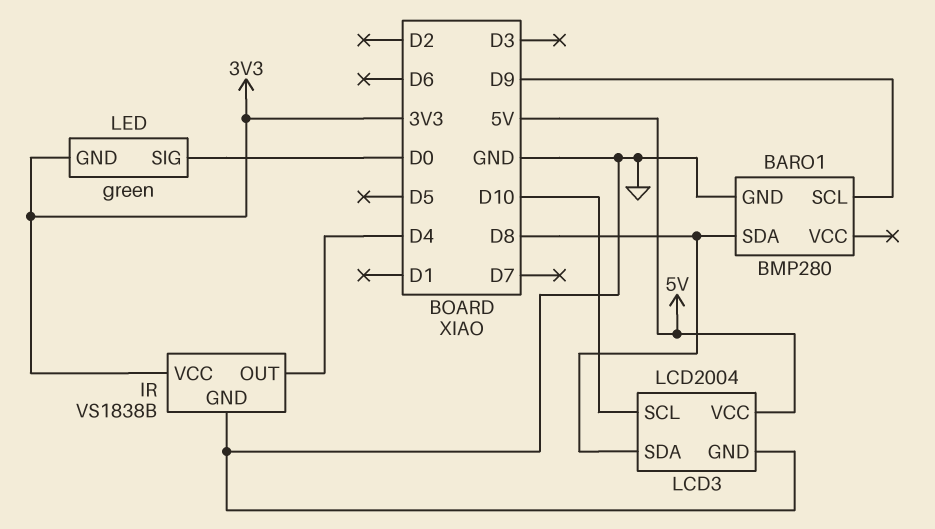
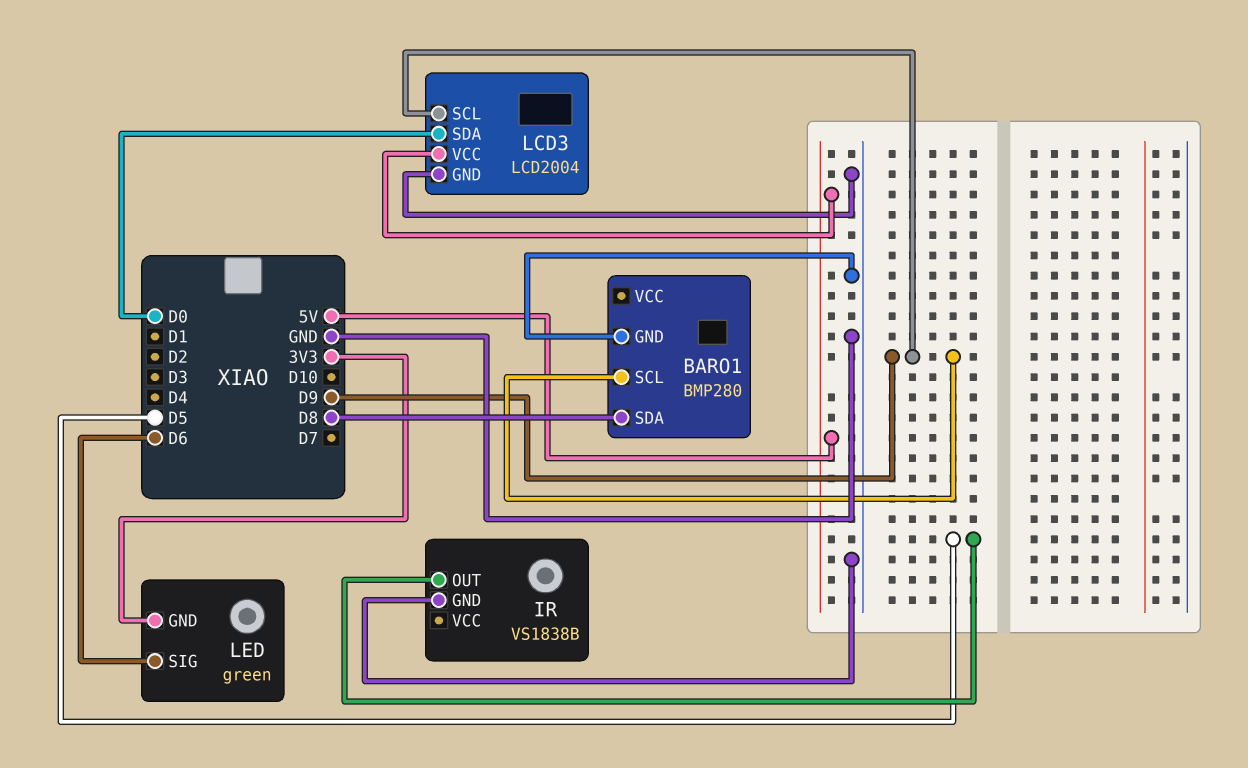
IR pin OUT: D4 -> D5
IR pin VCC: 3V3 -> none
LCD3 pin SCL: D10 -> D9
LCD3 pin SDA: D8 -> D0
LED pin SIG: D0 -> D6

